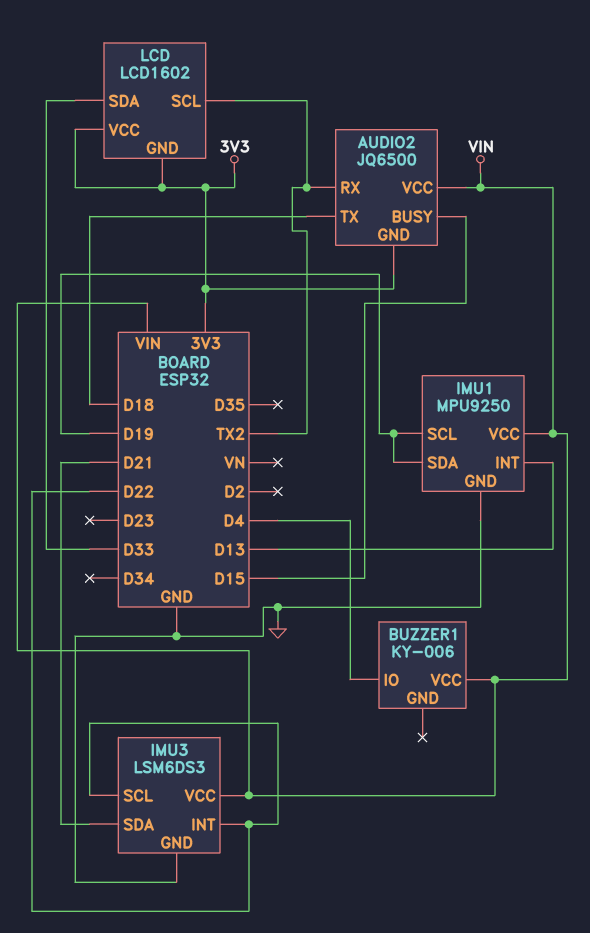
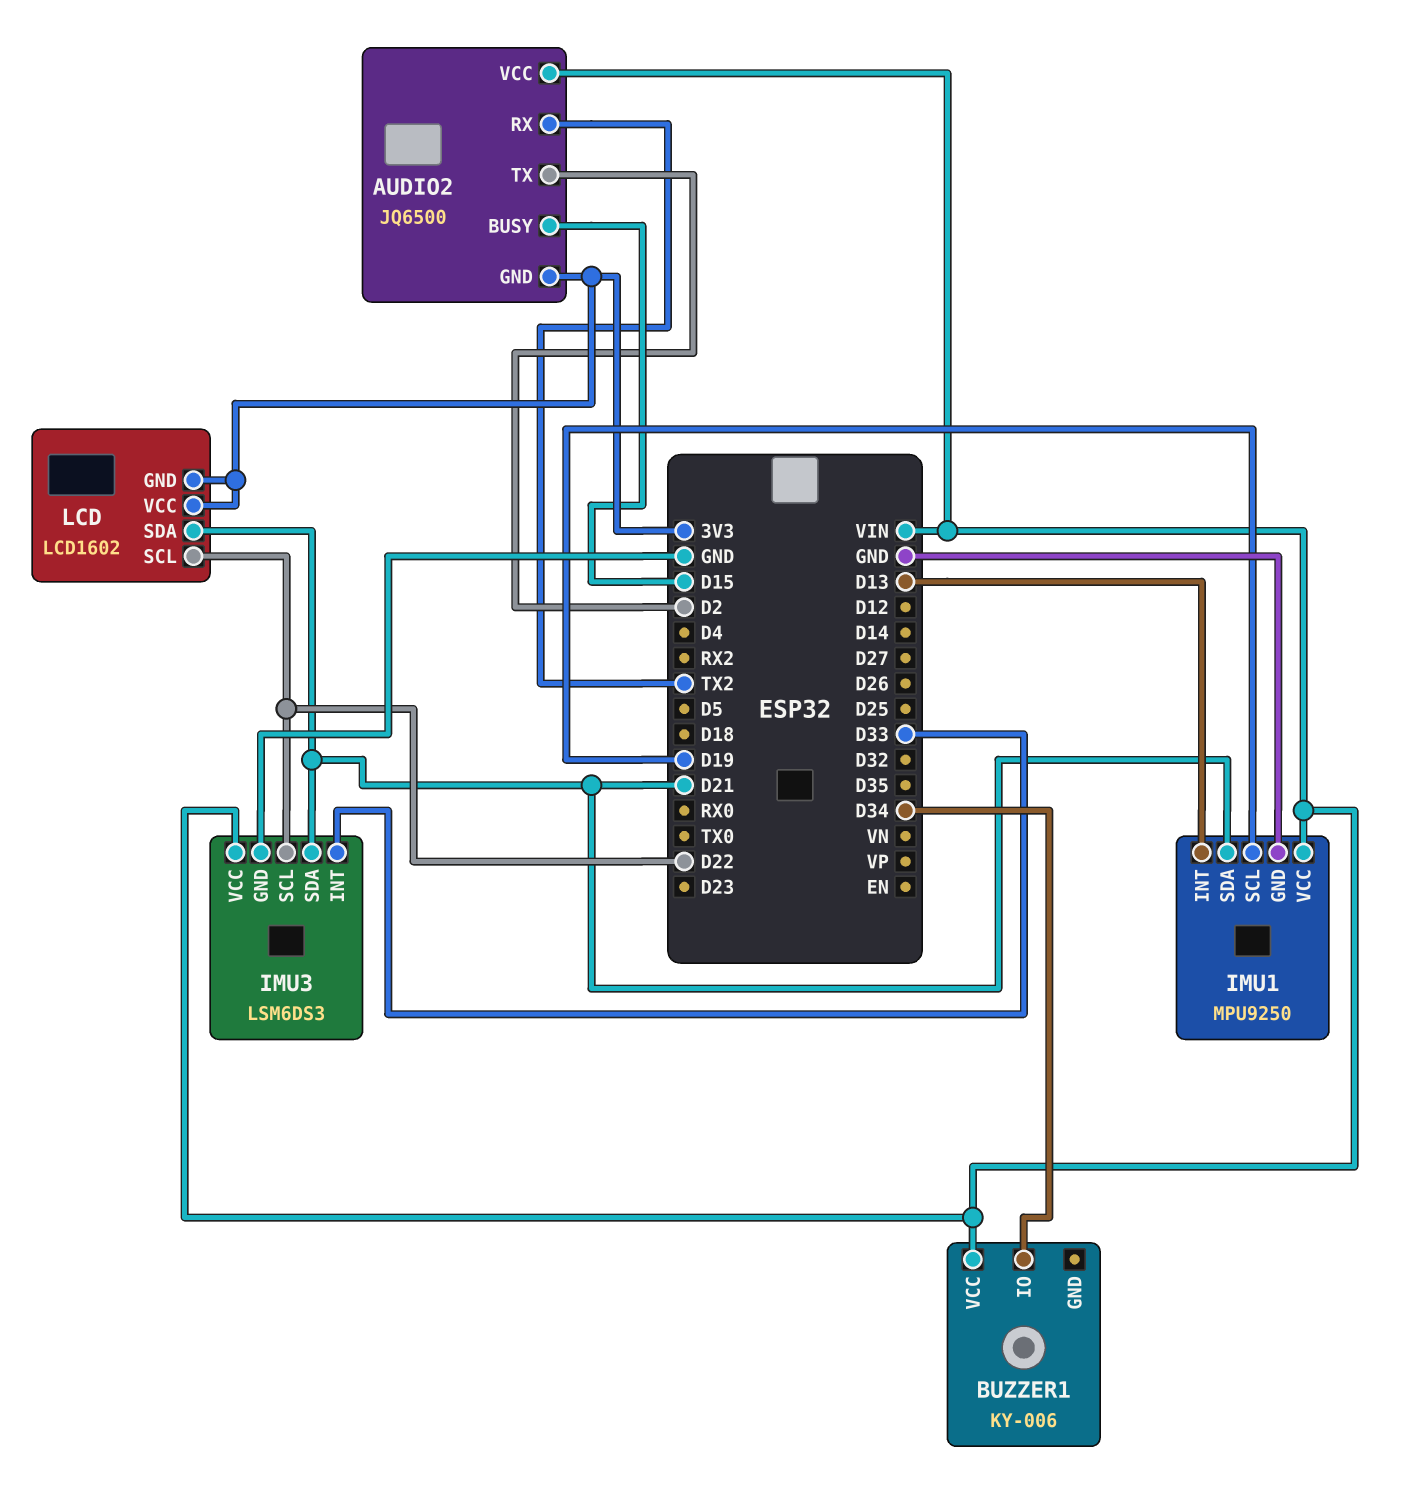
AUDIO2 pin TX: D18 -> D2
BUZZER1 pin IO: D4 -> D34
IMU1 pin SDA: D19 -> D21
IMU3 pin INT: D22 -> D33
LCD pin SCL: TX2 -> D22
LCD pin SDA: D33 -> D21

